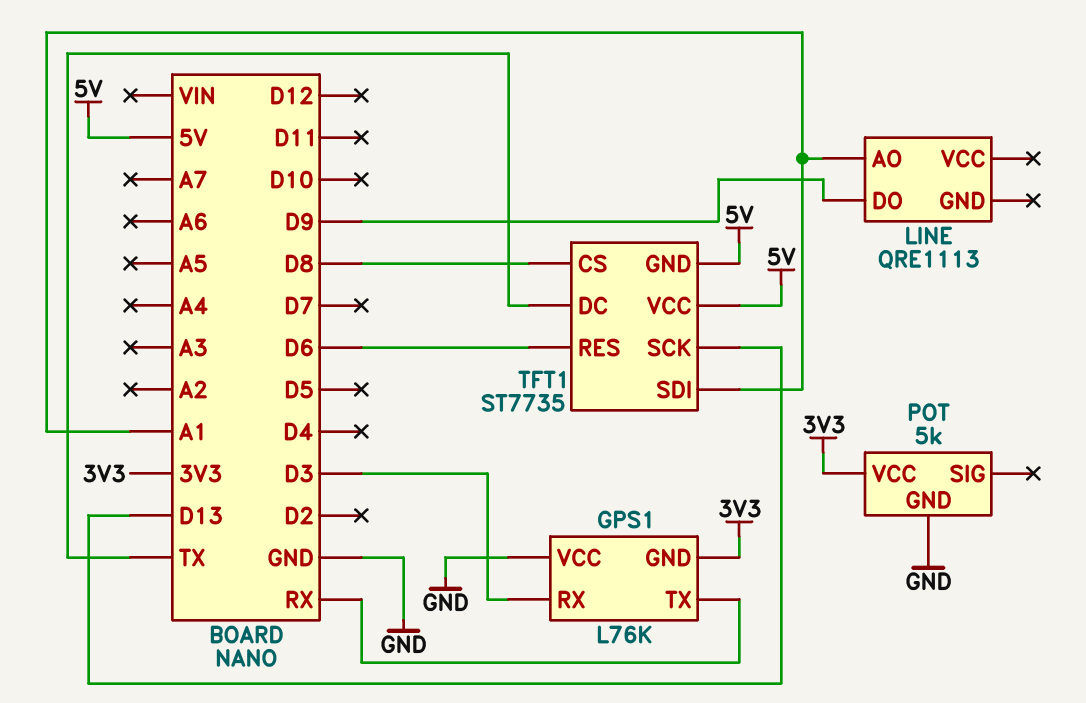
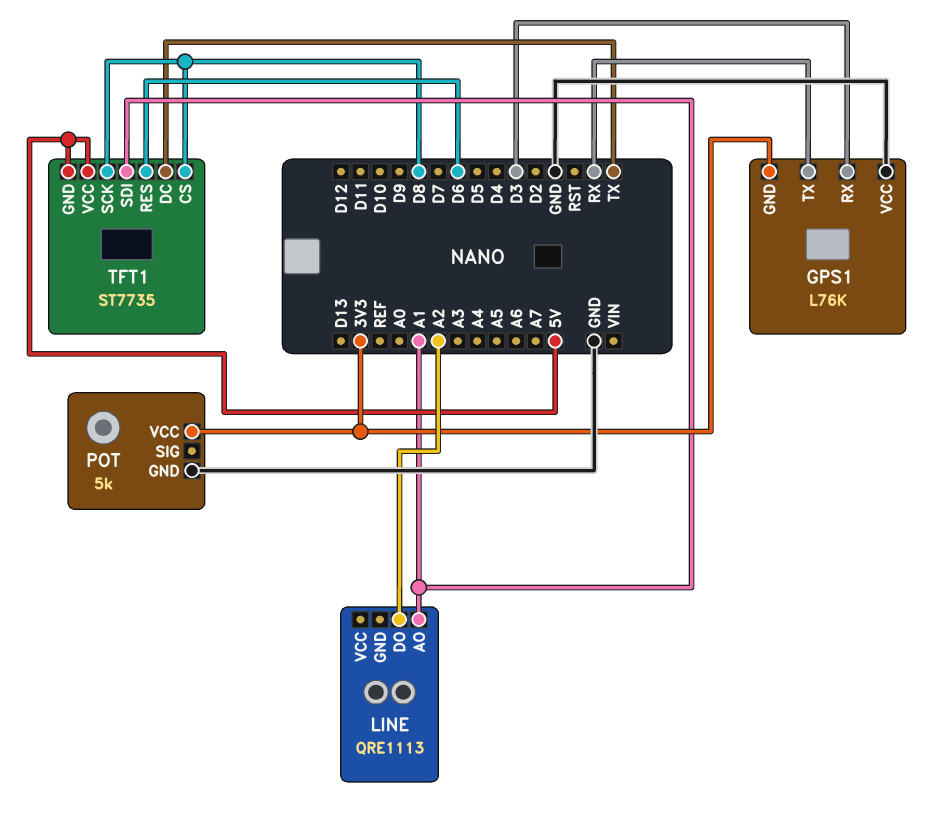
LINE pin DO: D9 -> A2
TFT1 pin SCK: D13 -> D8

